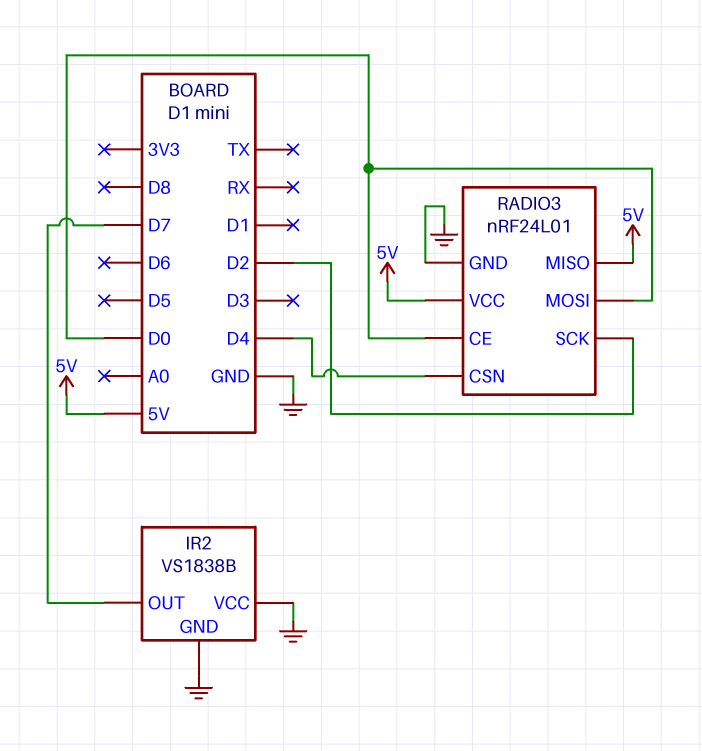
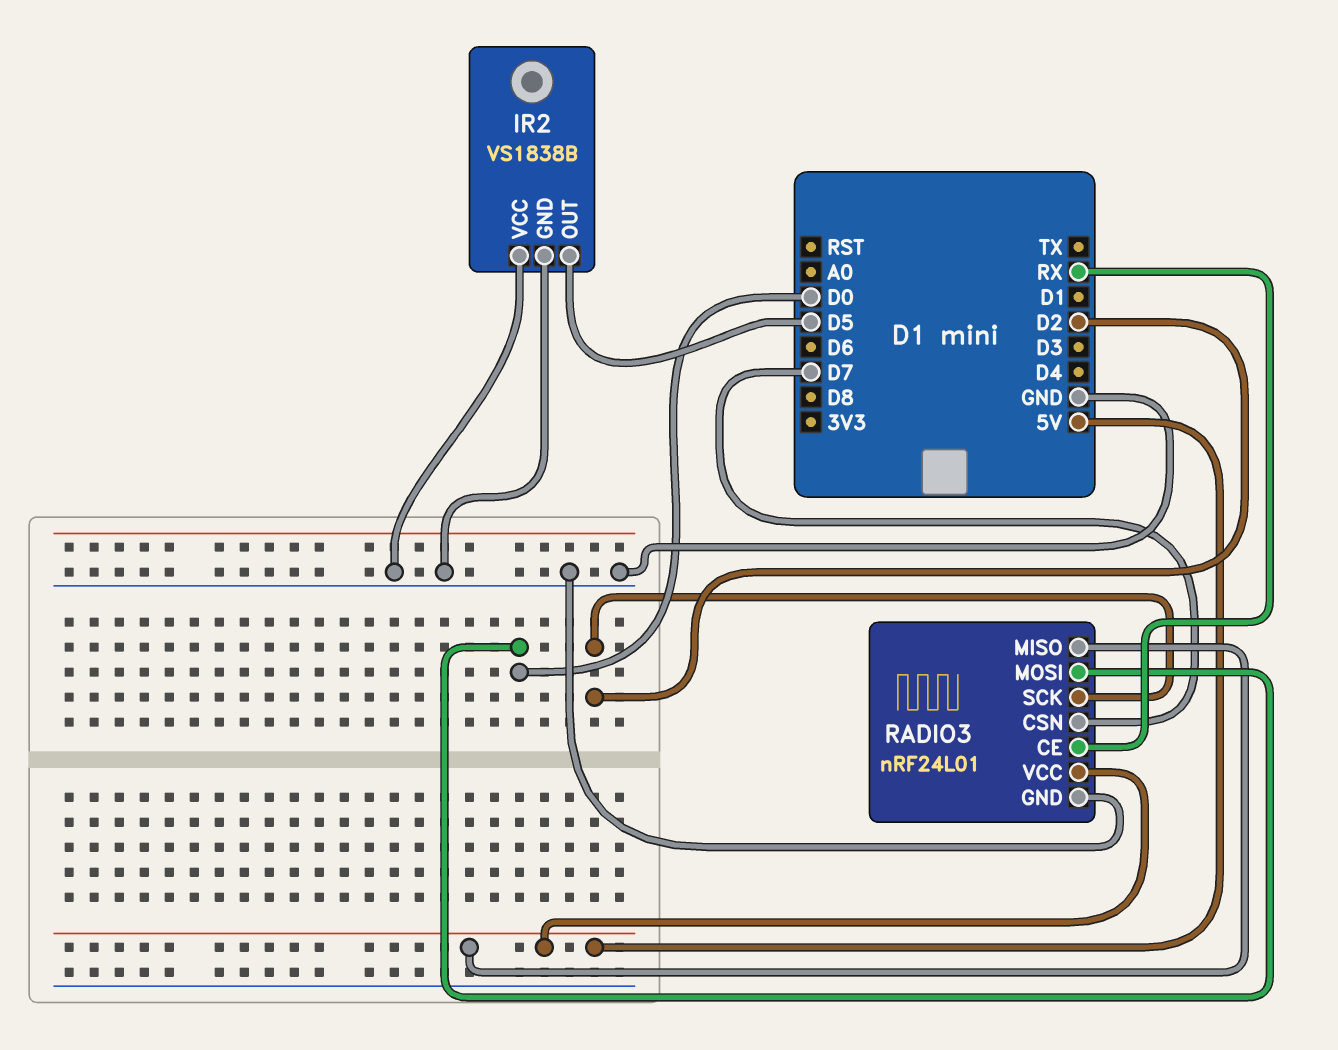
IR2 pin OUT: D7 -> D5
RADIO3 pin CE: D0 -> RX
RADIO3 pin CSN: D4 -> D7

